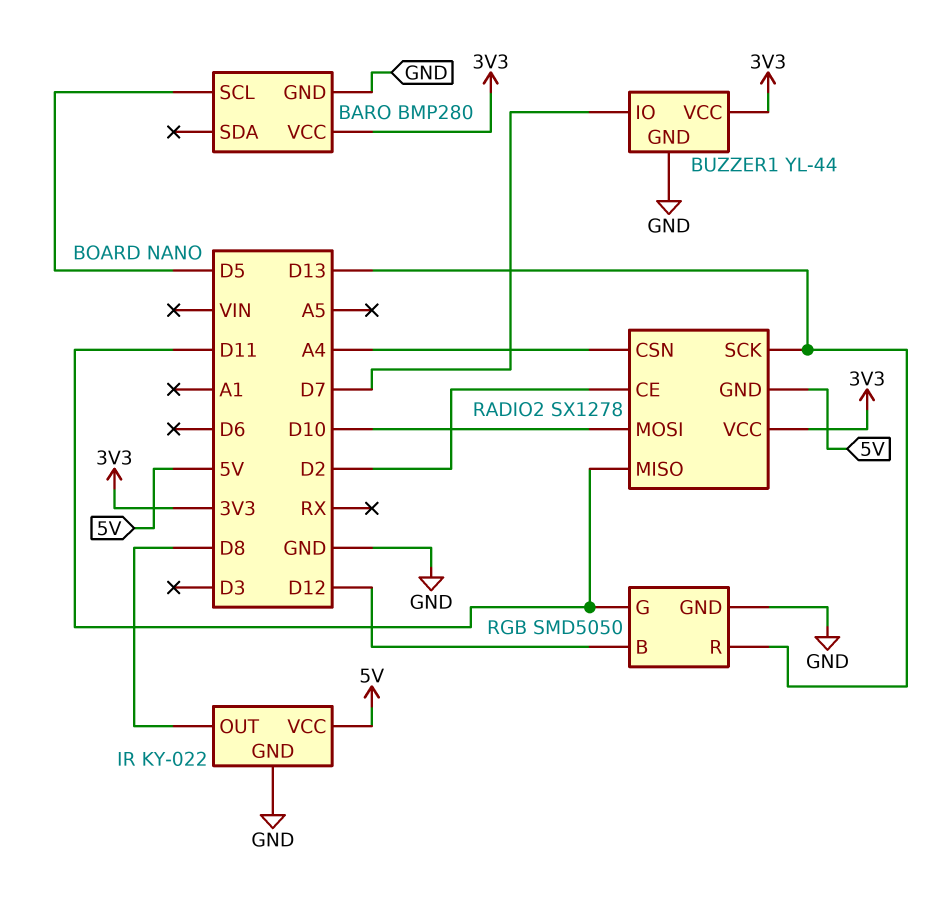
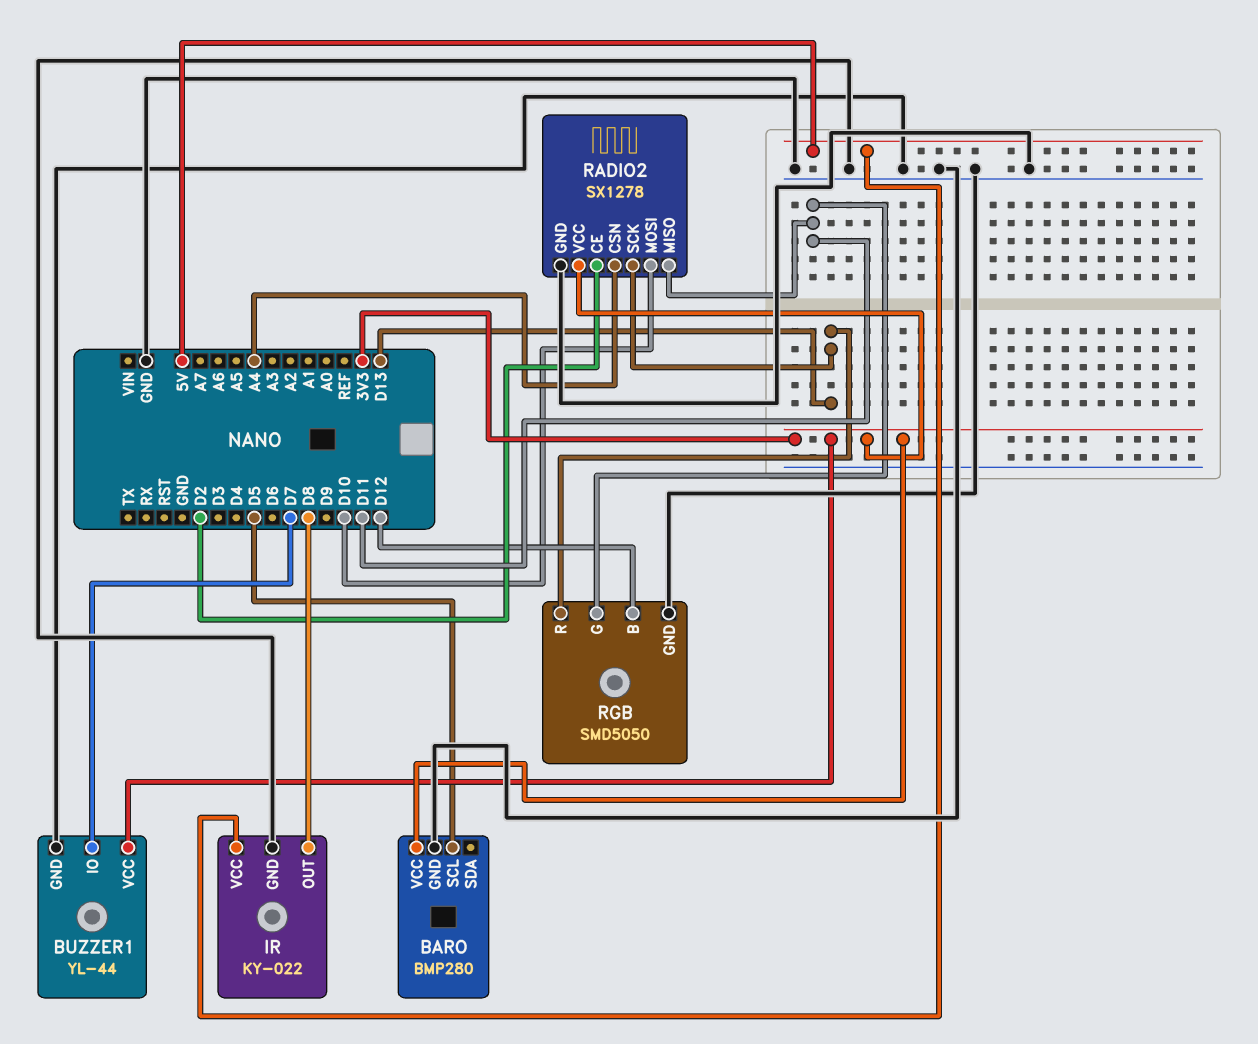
RADIO2 pin GND: 5V -> GND

